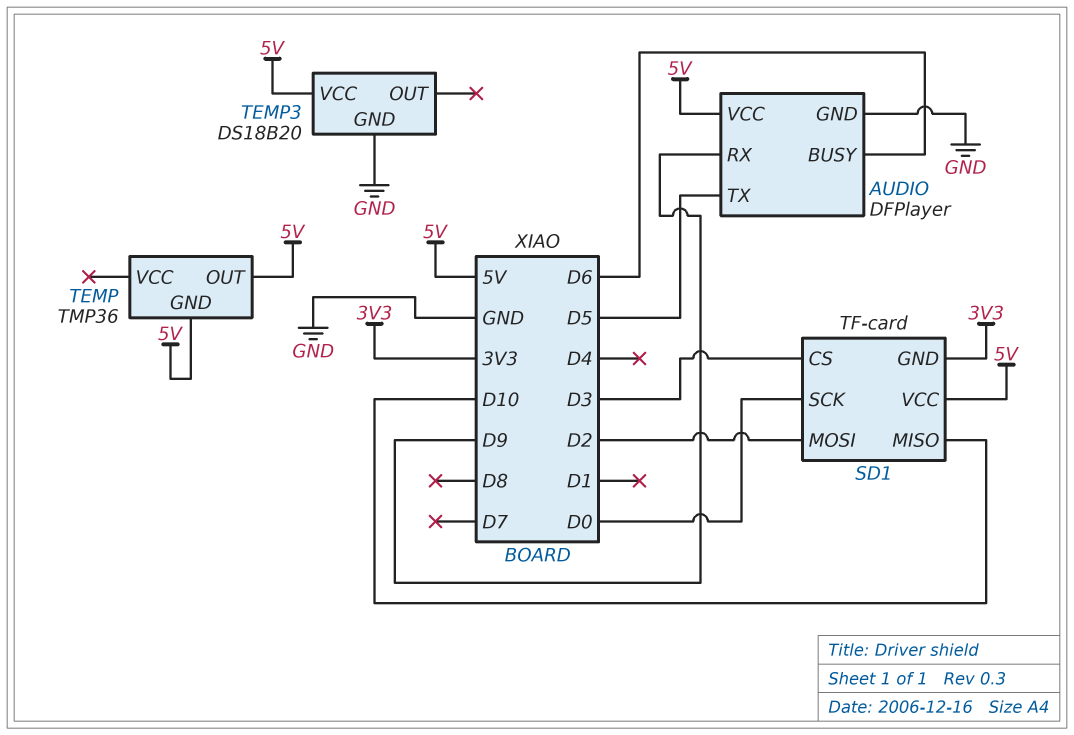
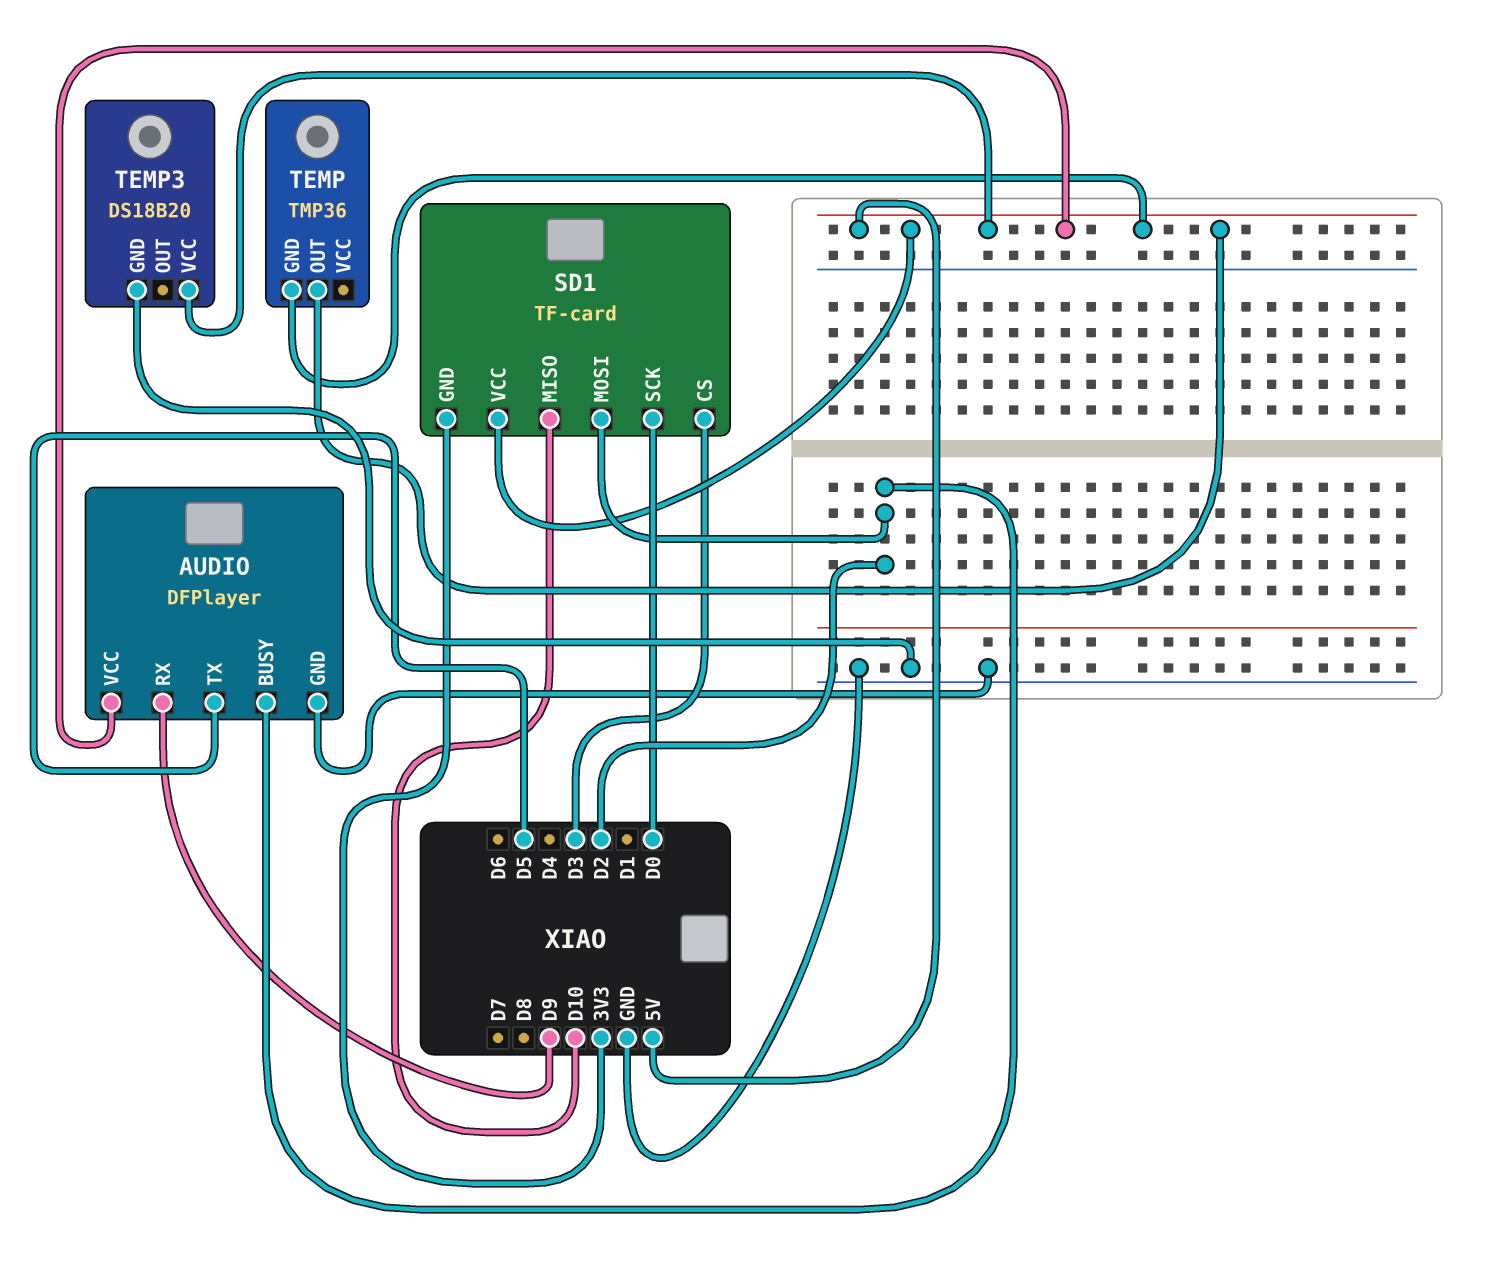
AUDIO pin BUSY: D6 -> D2

